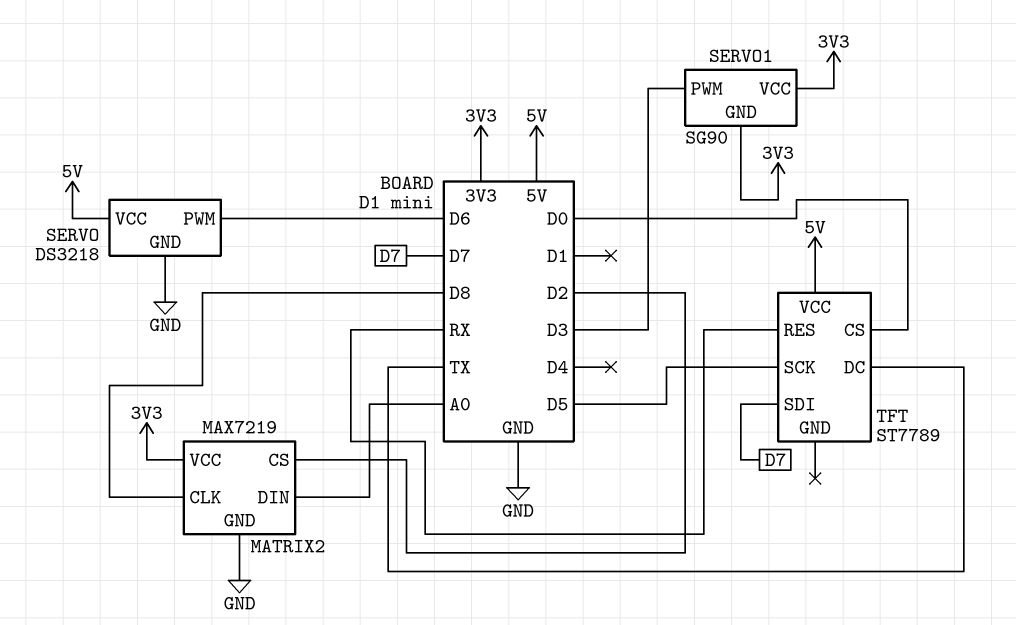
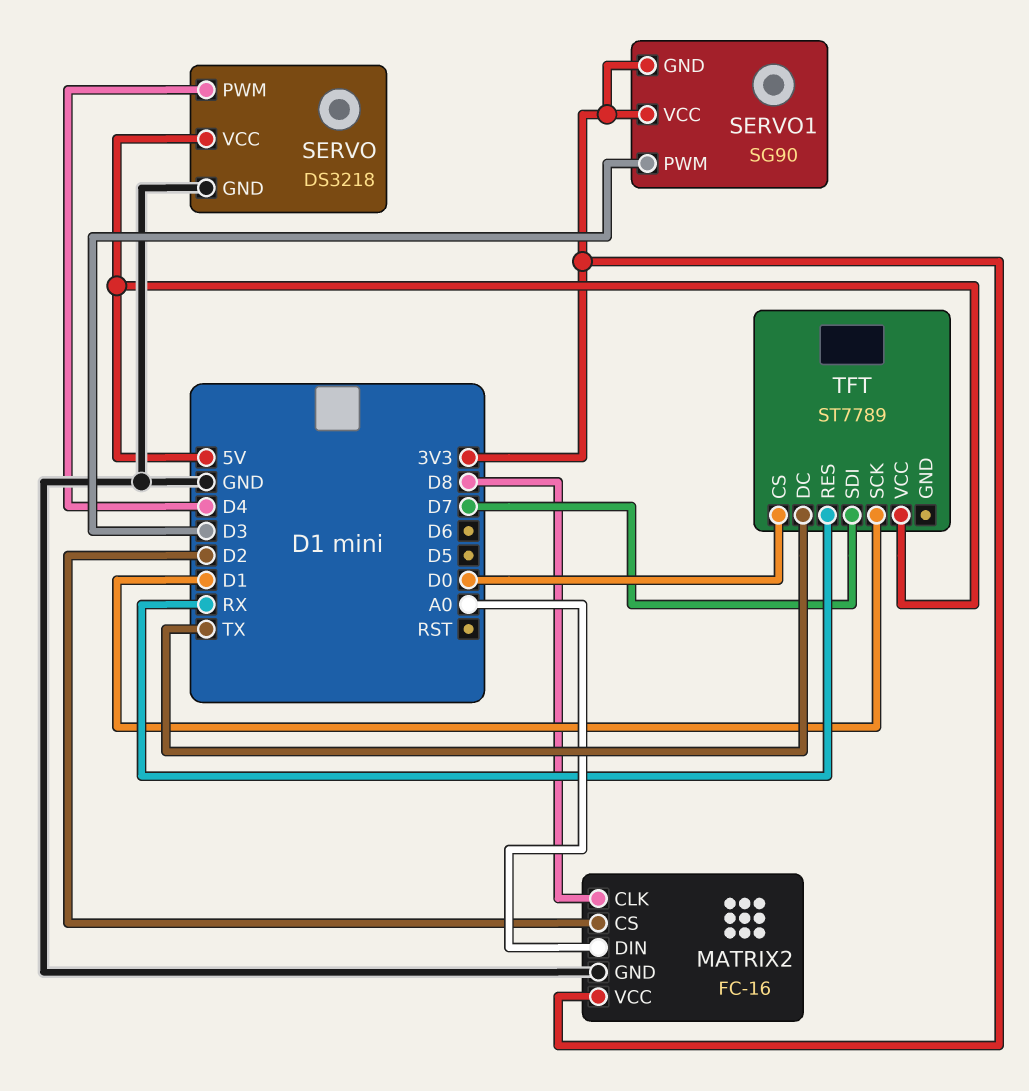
MATRIX2: MAX7219 -> FC-16
SERVO pin PWM: D6 -> D4
TFT pin SCK: D5 -> D1

